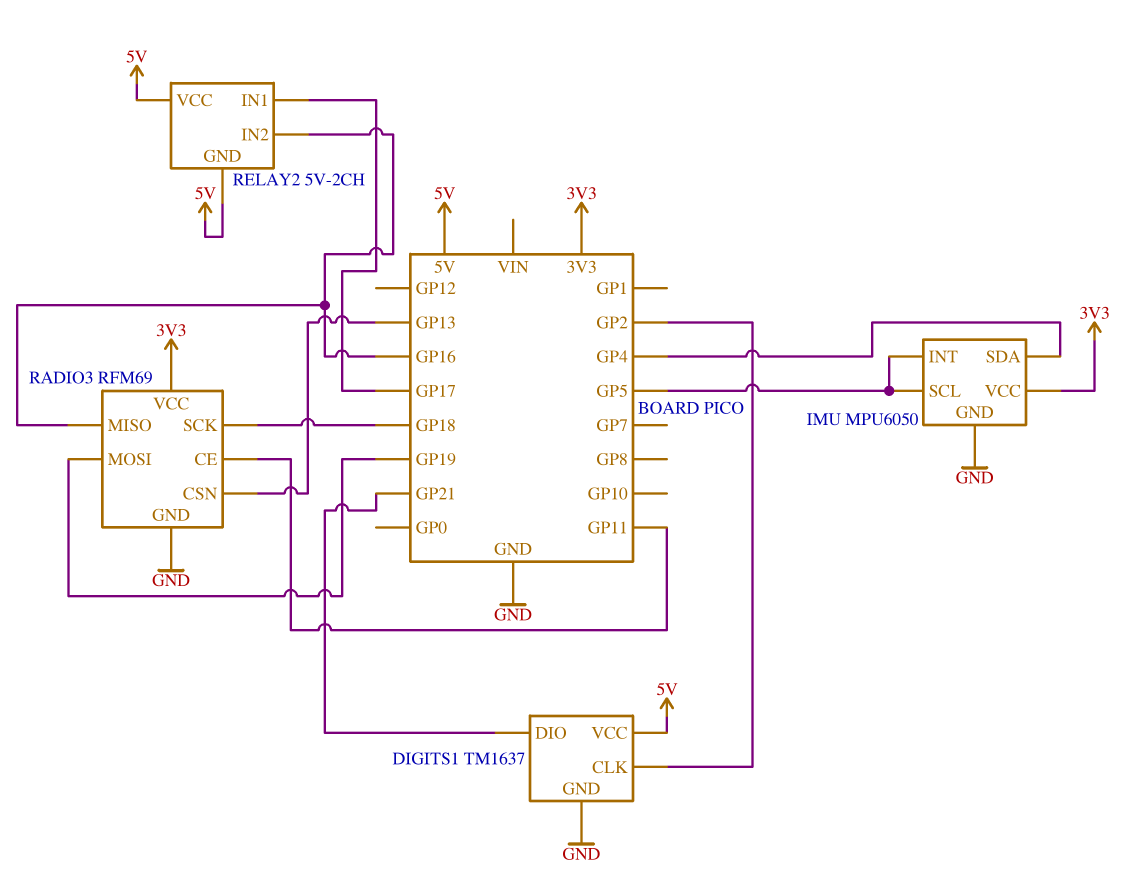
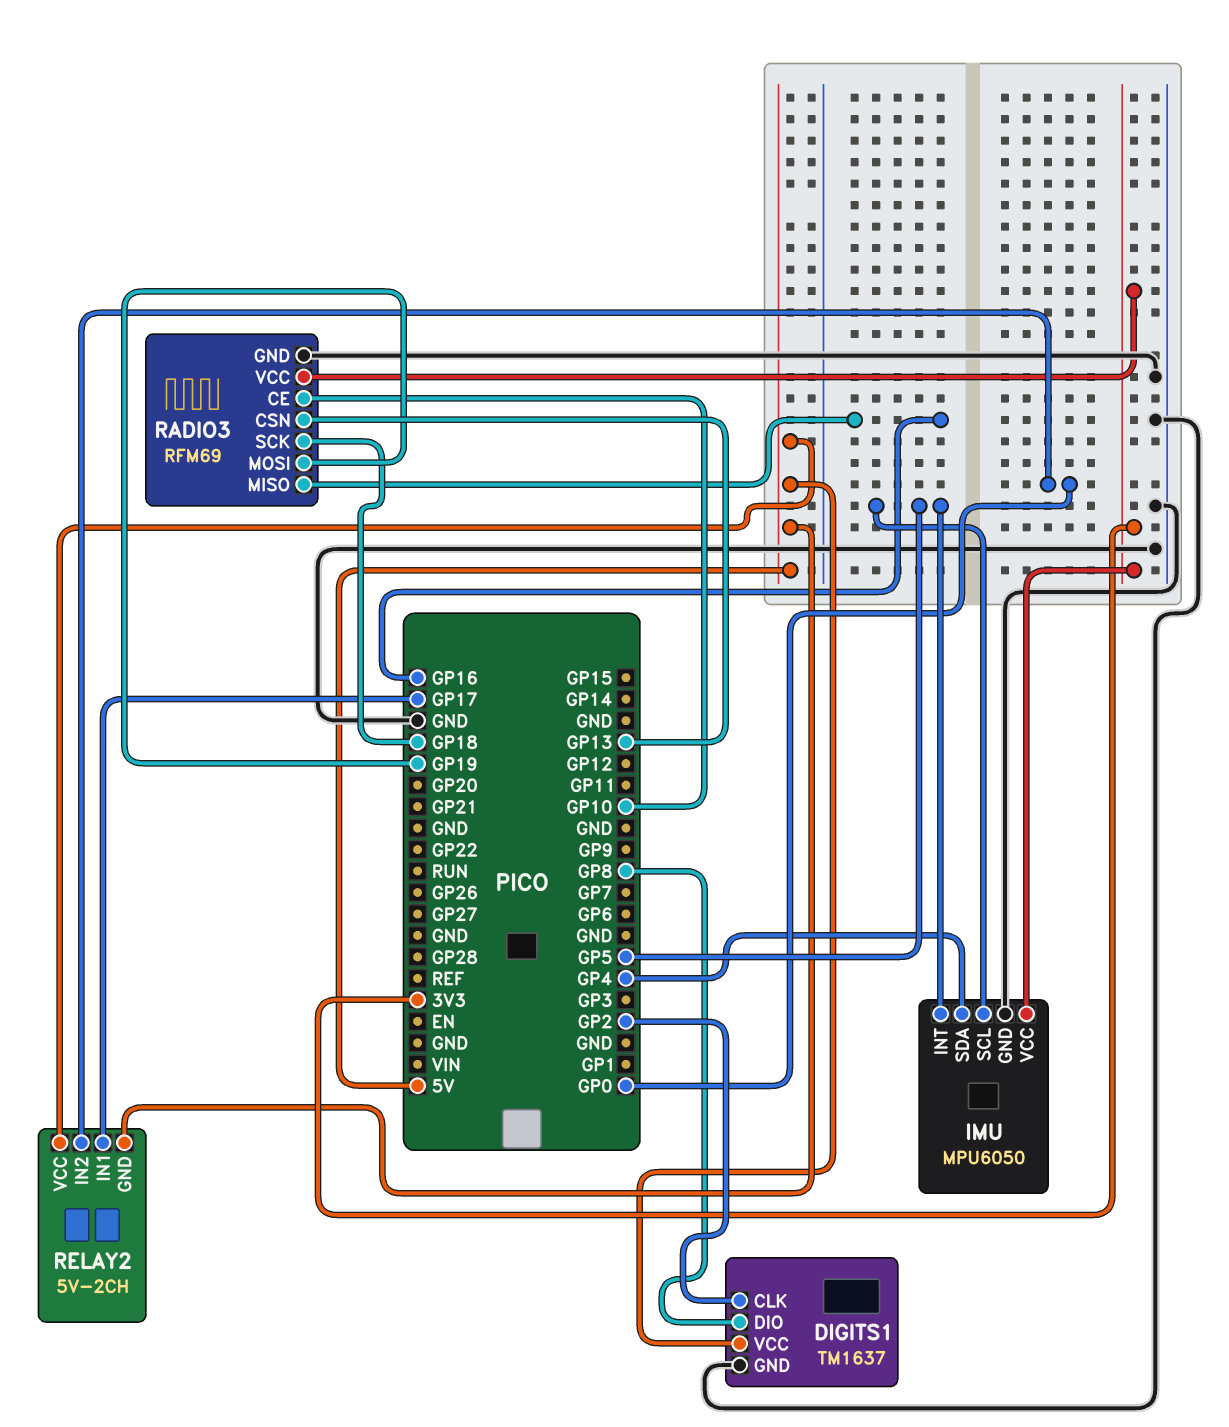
DIGITS1 pin DIO: GP21 -> GP8
RADIO3 pin CE: GP11 -> GP10
RELAY2 pin IN2: GP16 -> GP0

